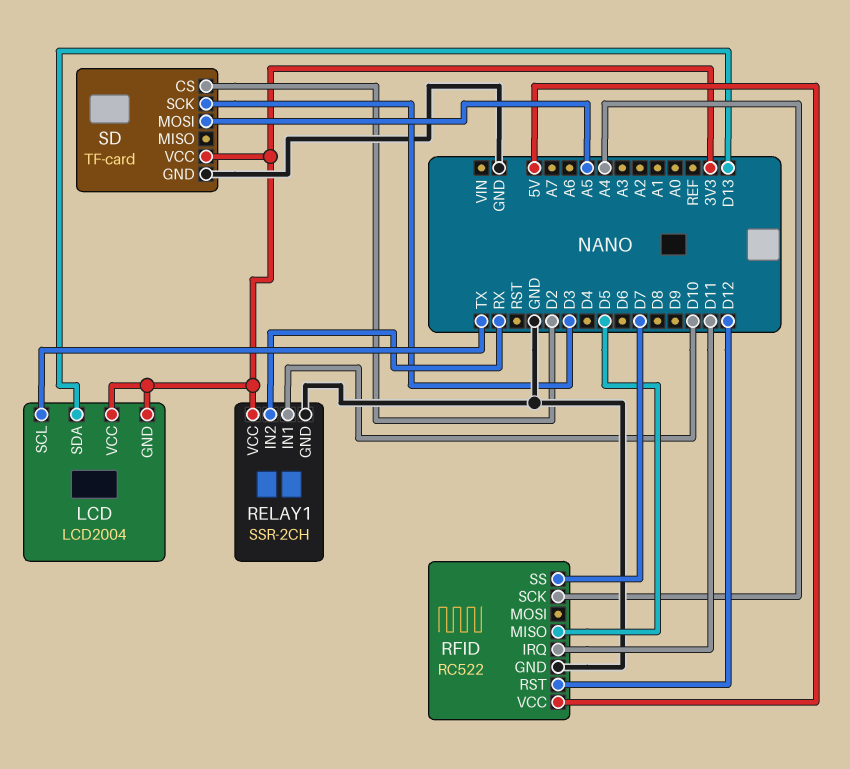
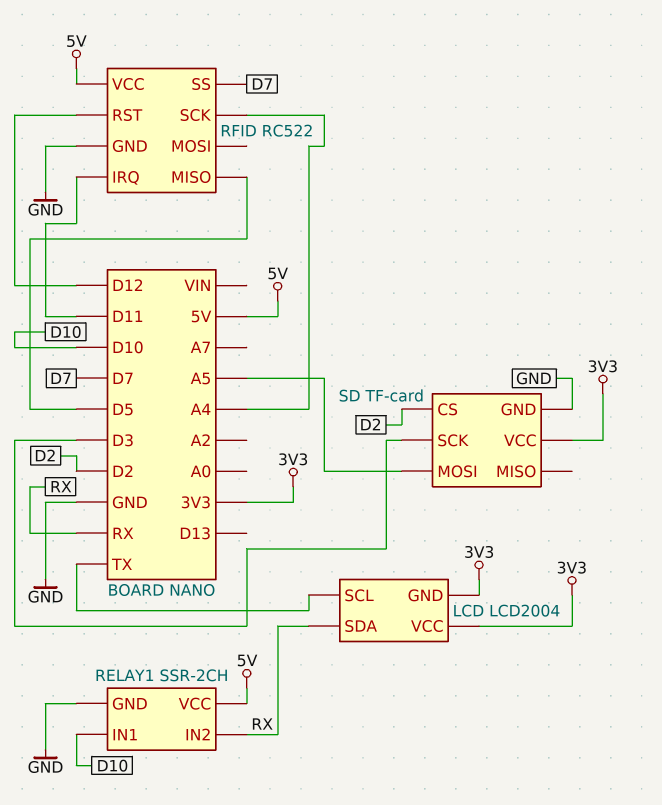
LCD pin SDA: D13 -> RX
RELAY1 pin VCC: 3V3 -> 5V

